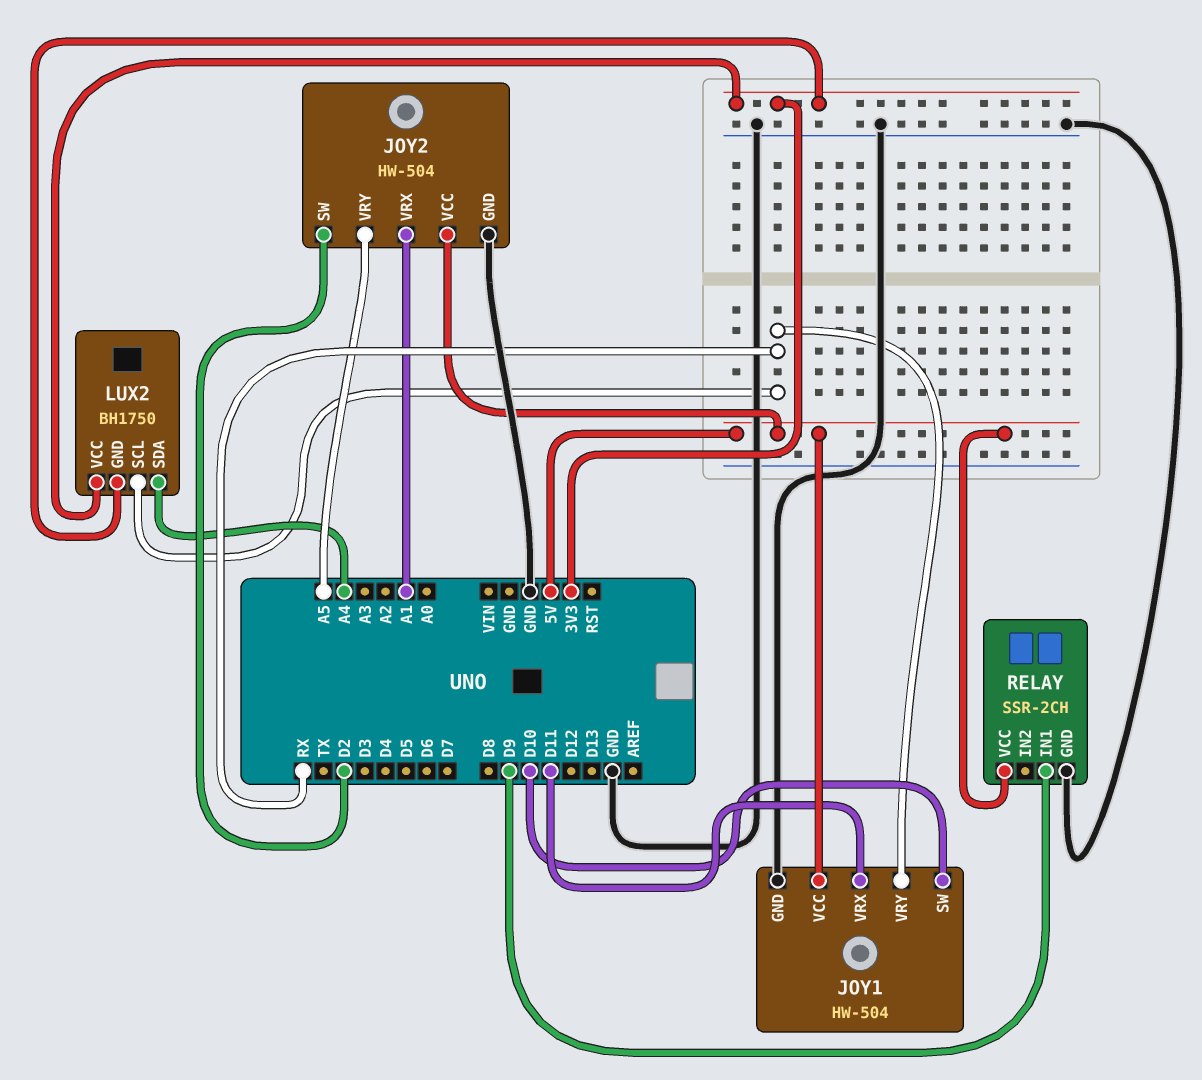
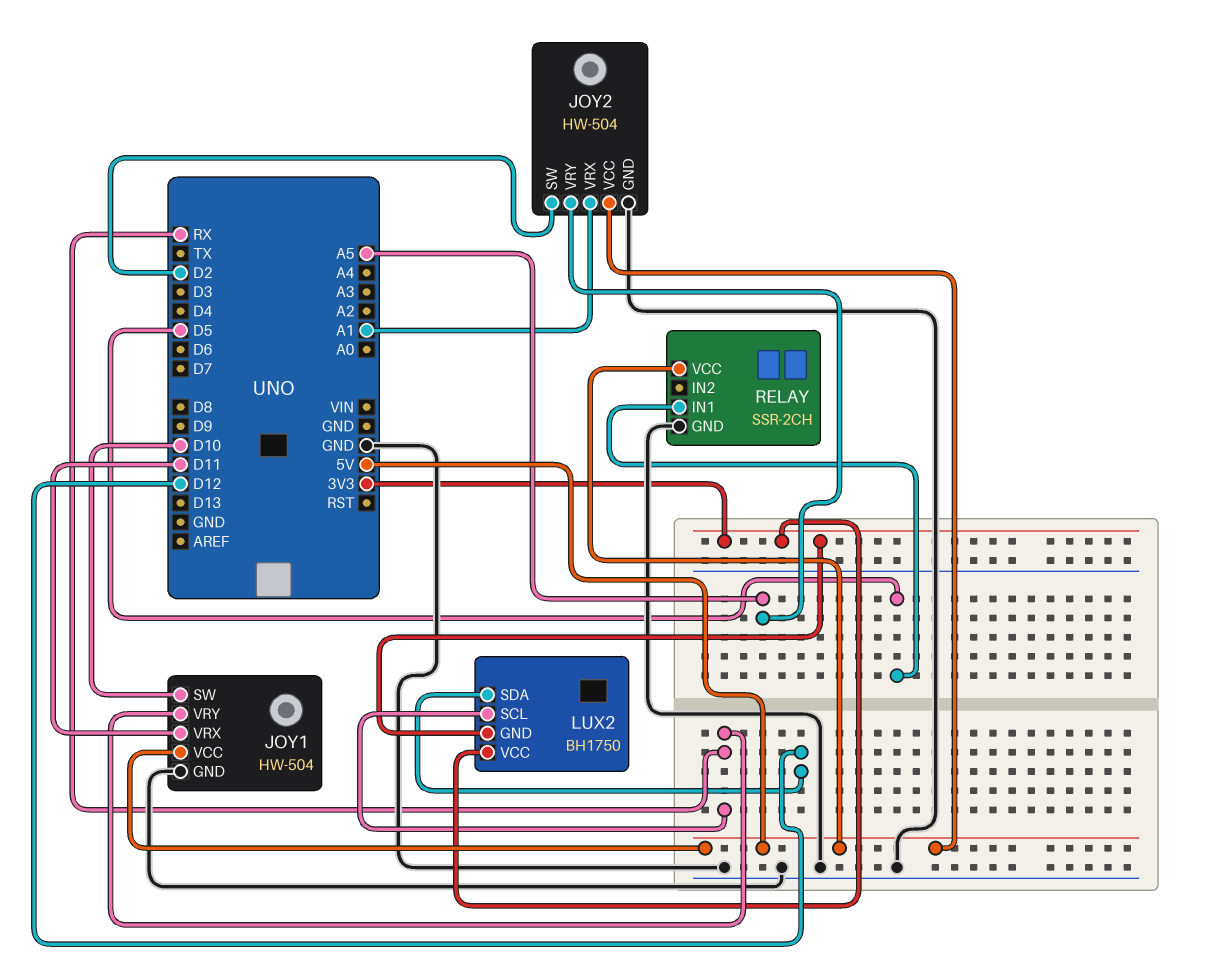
LUX2 pin SDA: A4 -> D12
RELAY pin IN1: D9 -> D5

